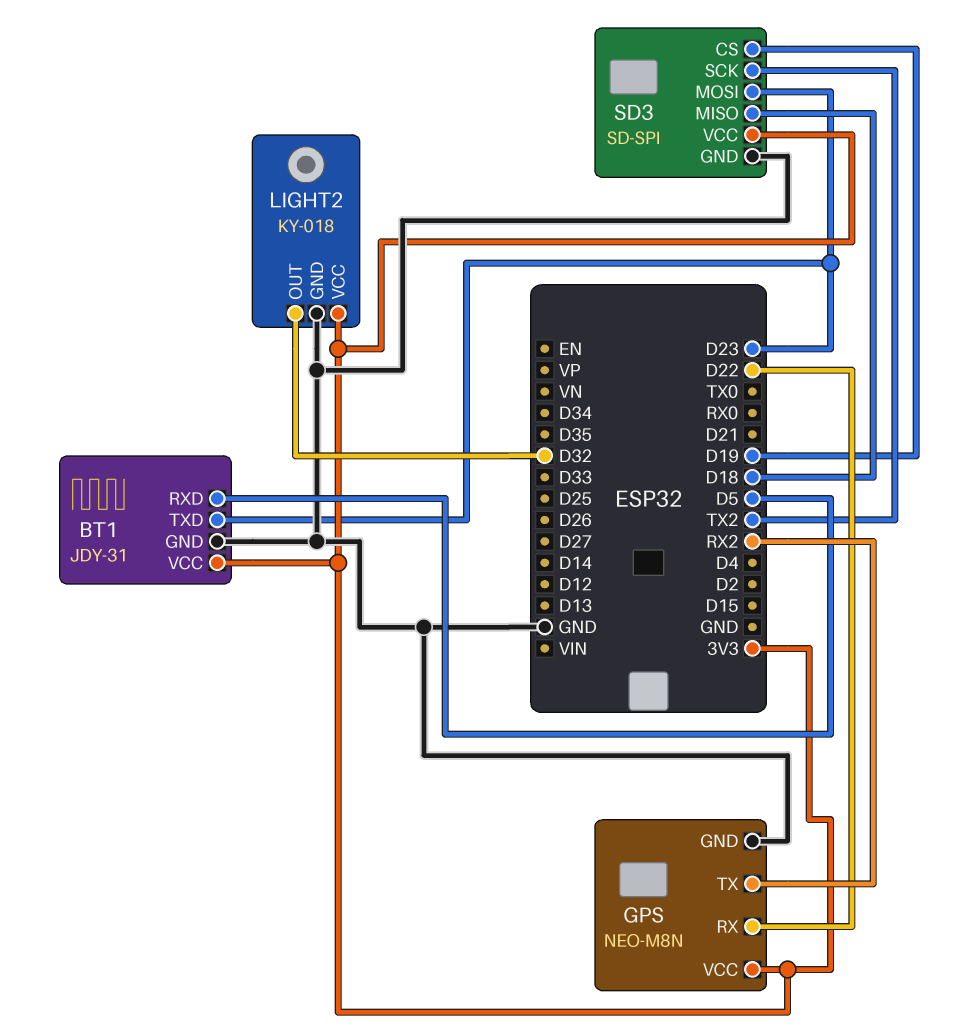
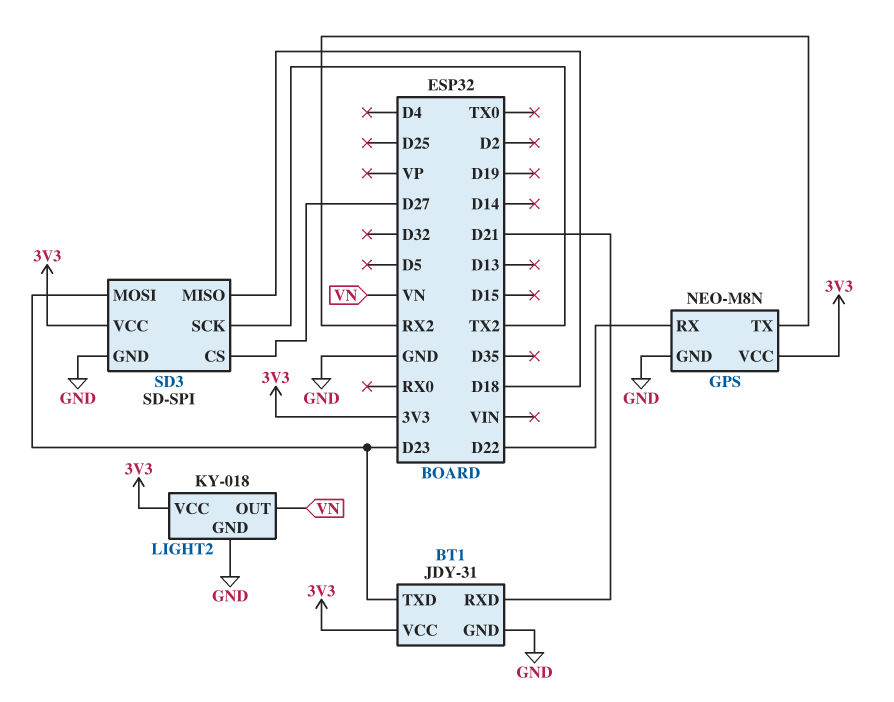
BT1 pin RXD: D5 -> D21
LIGHT2 pin OUT: D32 -> VN
SD3 pin CS: D19 -> D27

